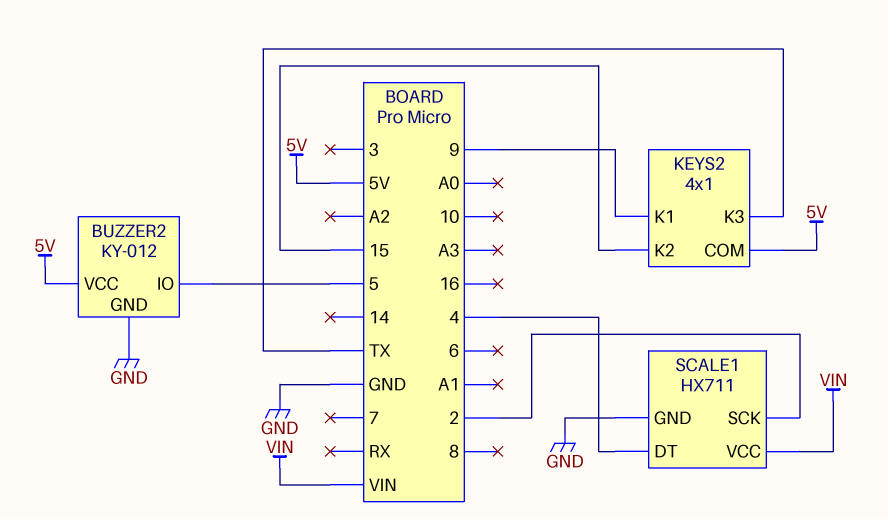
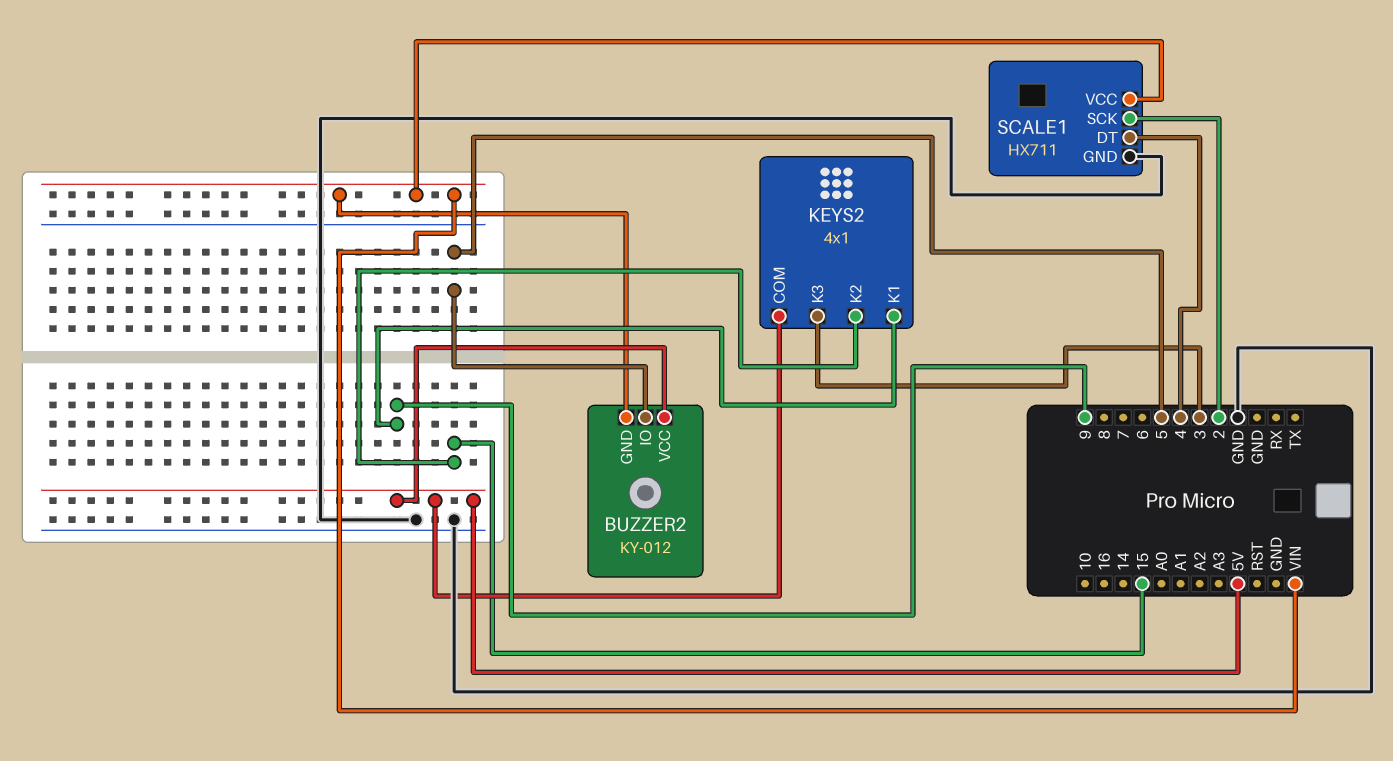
BUZZER2 pin GND: GND -> VIN
KEYS2 pin K3: TX -> 3

